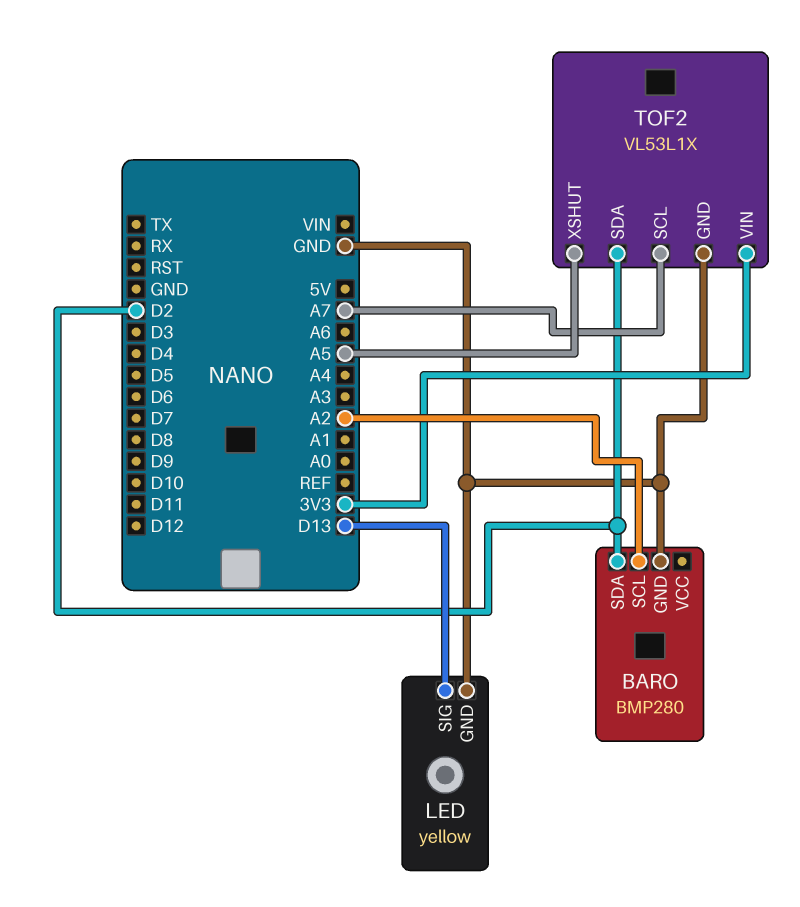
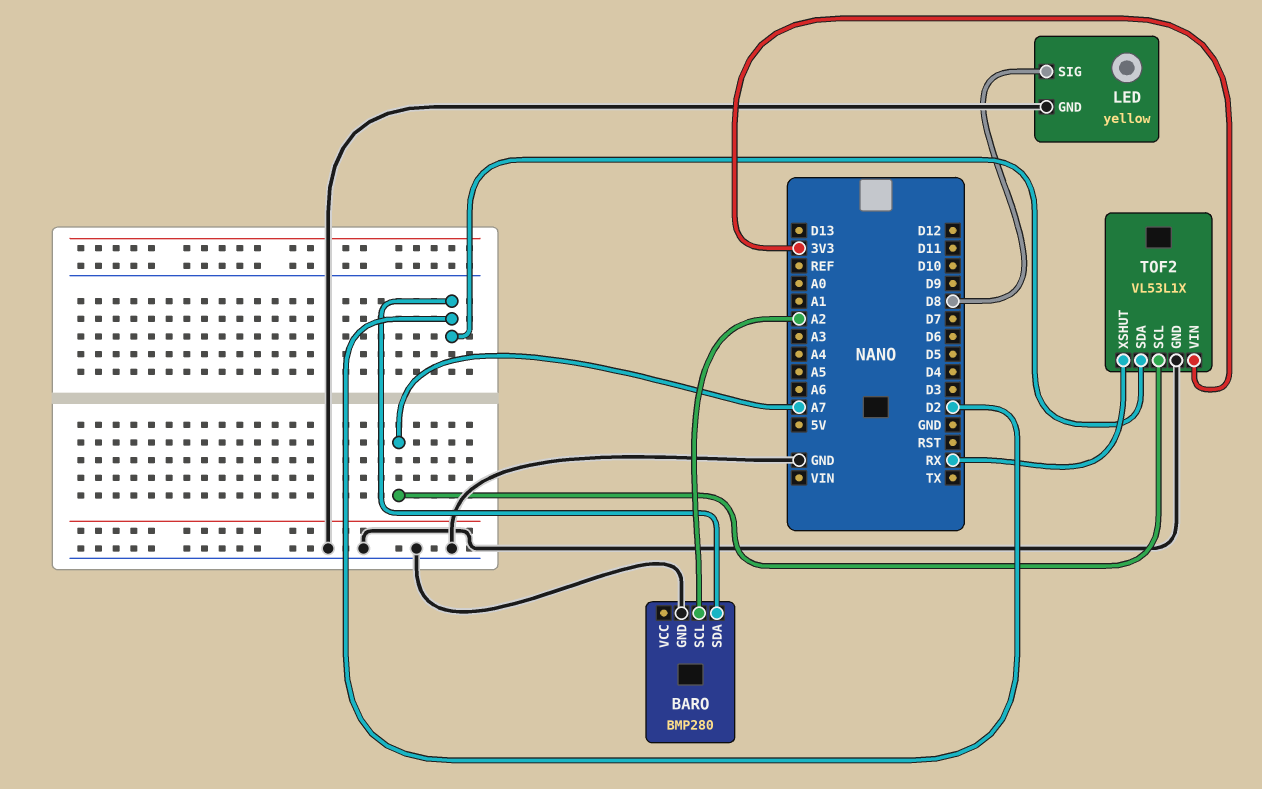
LED pin SIG: D13 -> D8
TOF2 pin XSHUT: A5 -> RX

